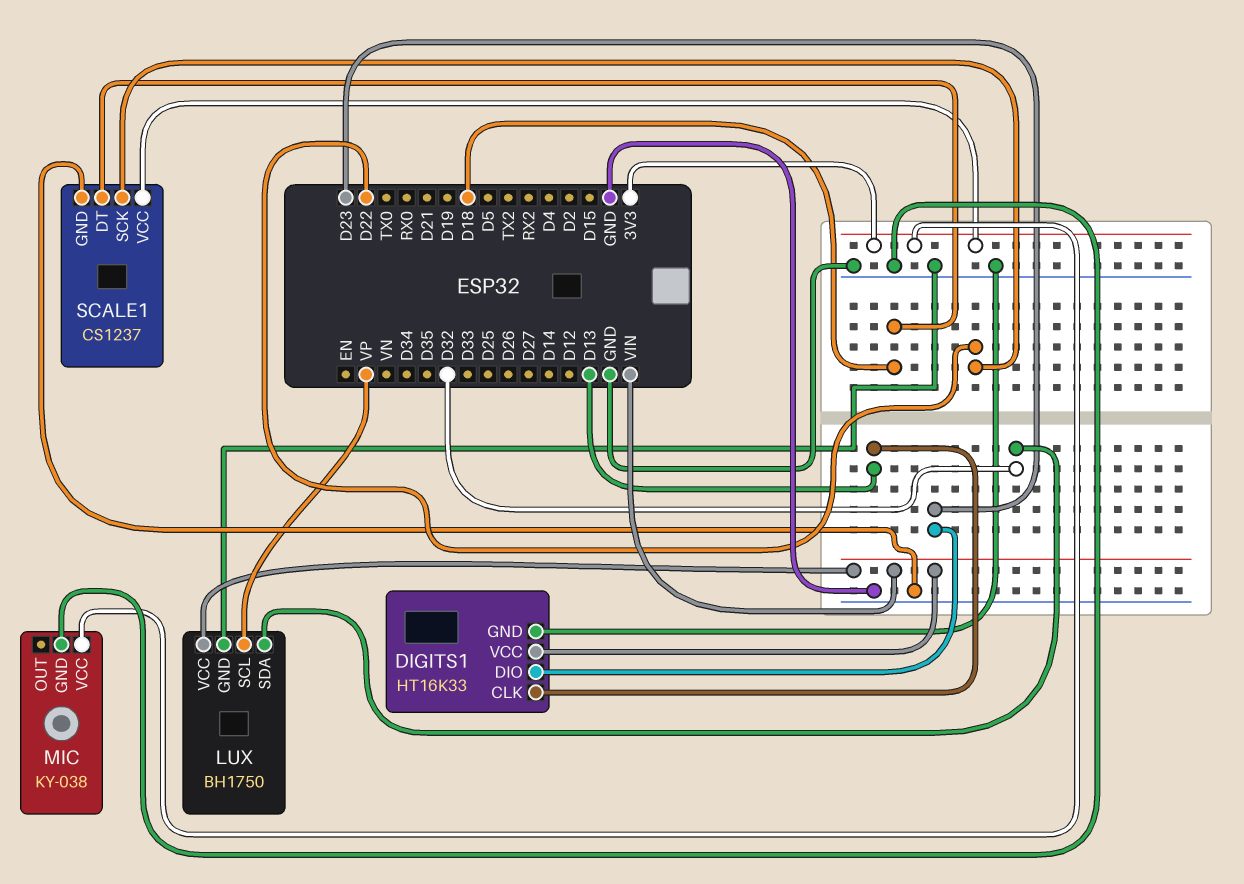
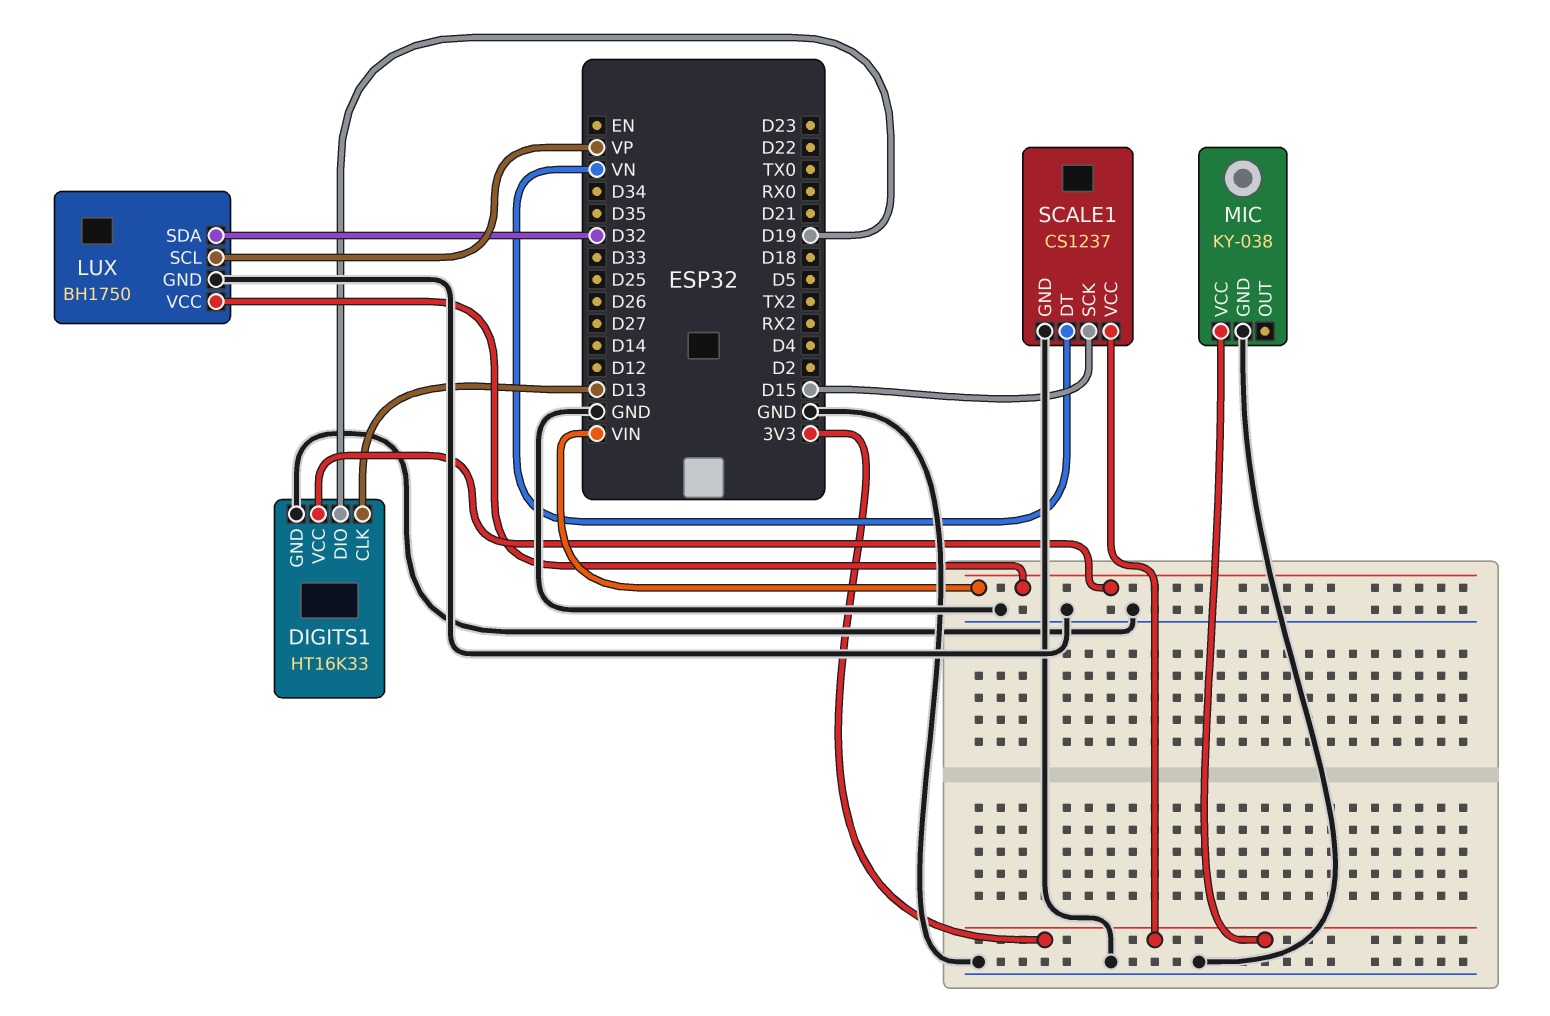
DIGITS1 pin DIO: D23 -> D19
SCALE1 pin DT: D18 -> VN
SCALE1 pin SCK: D22 -> D15

